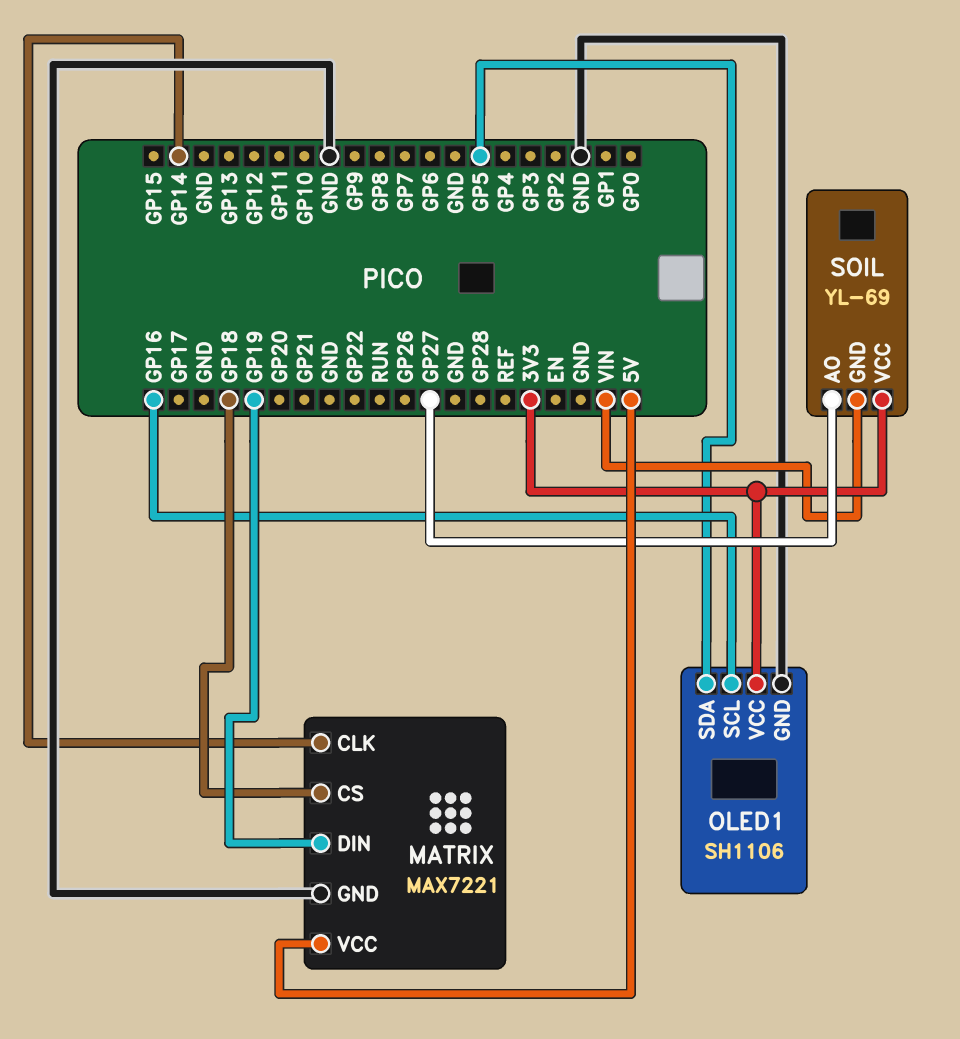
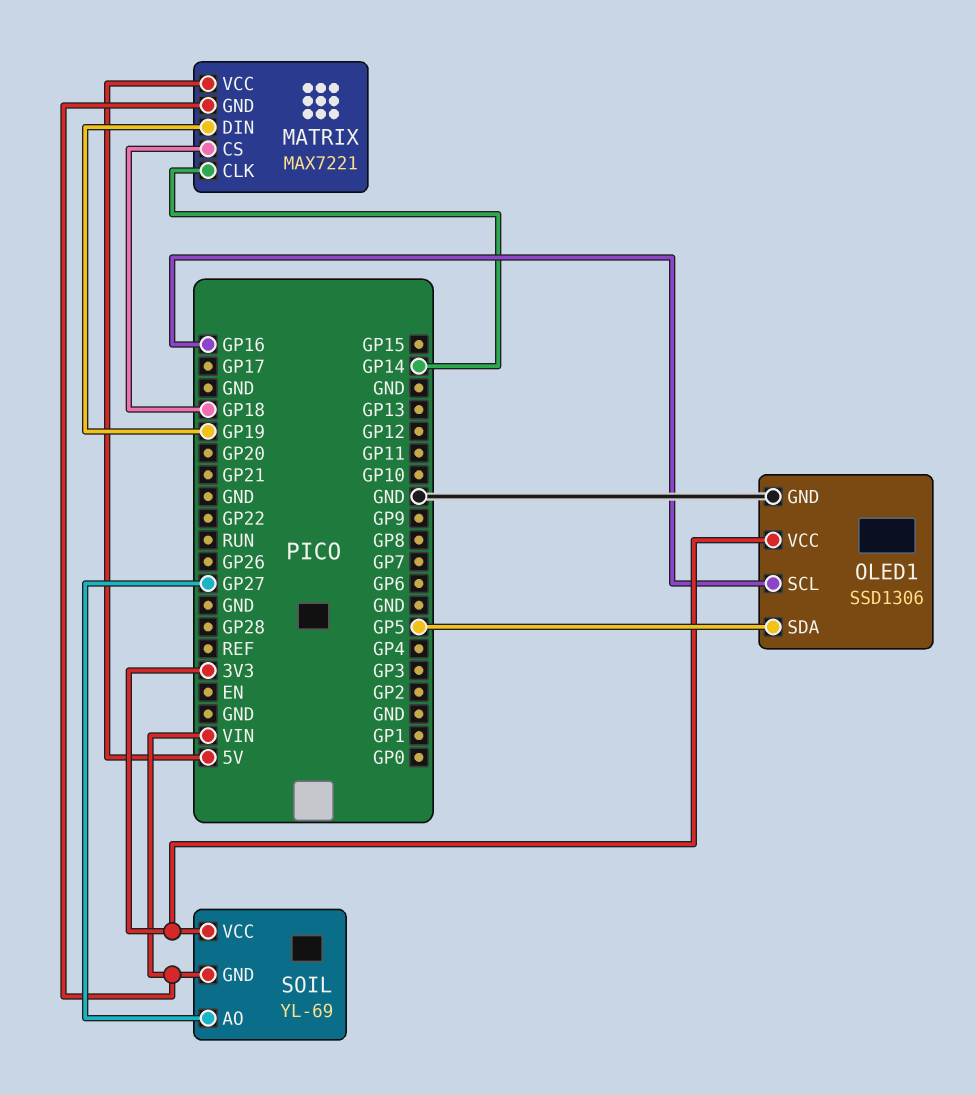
MATRIX pin GND: GND -> VIN
OLED1: SH1106 -> SSD1306

